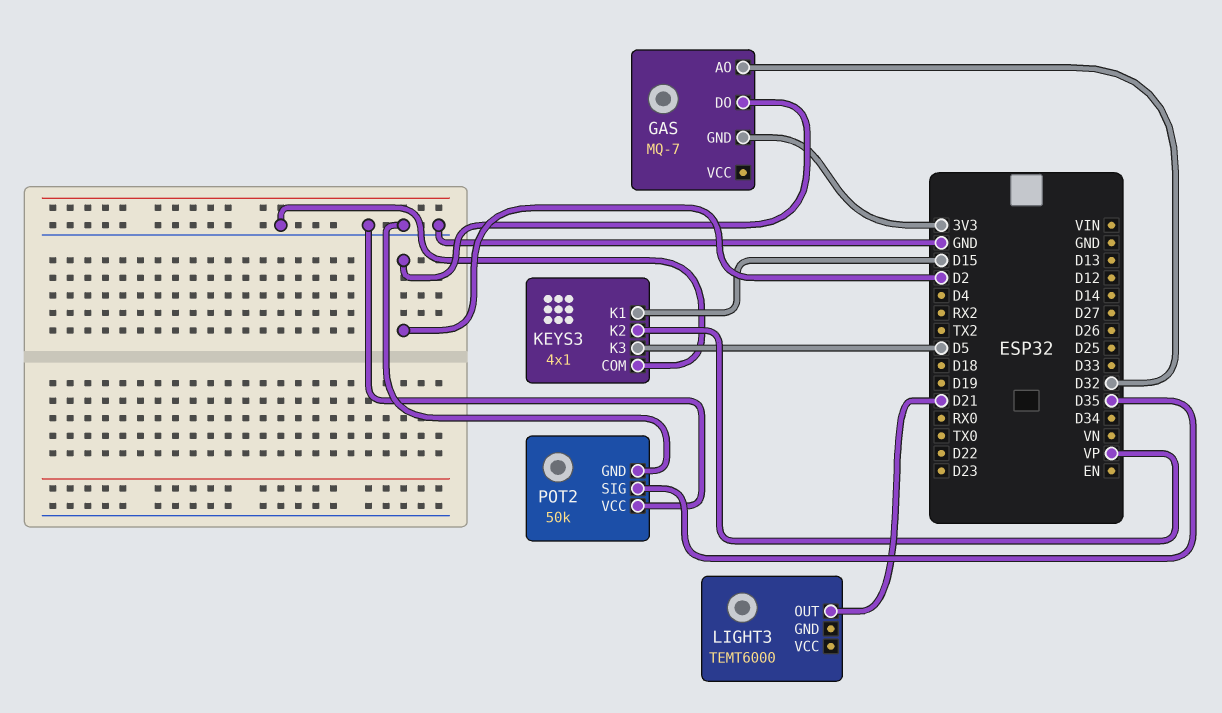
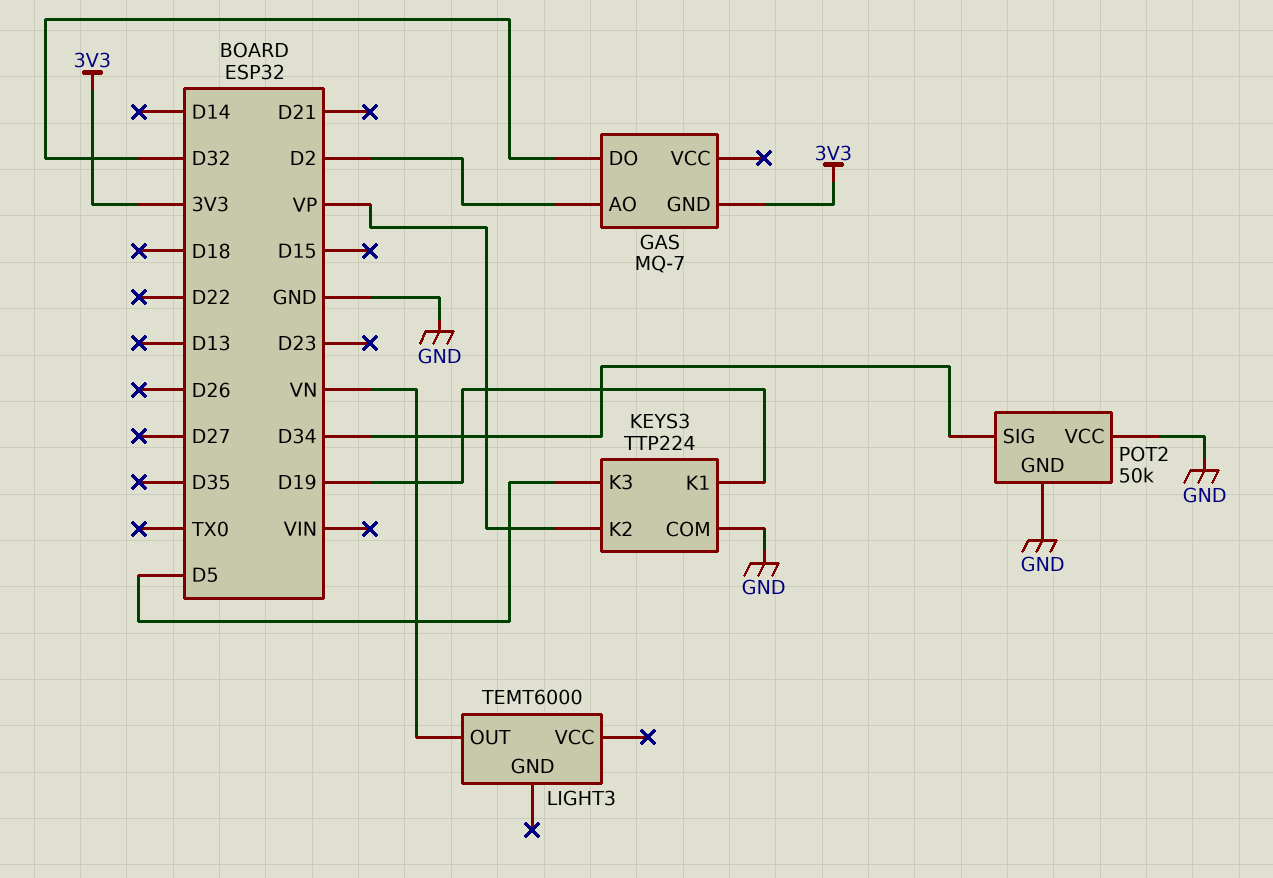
GAS pin AO: D32 -> D2
GAS pin DO: D2 -> D32
KEYS3: 4x1 -> TTP224
KEYS3 pin K1: D15 -> D19
LIGHT3 pin OUT: D21 -> VN
POT2 pin SIG: D35 -> D34

